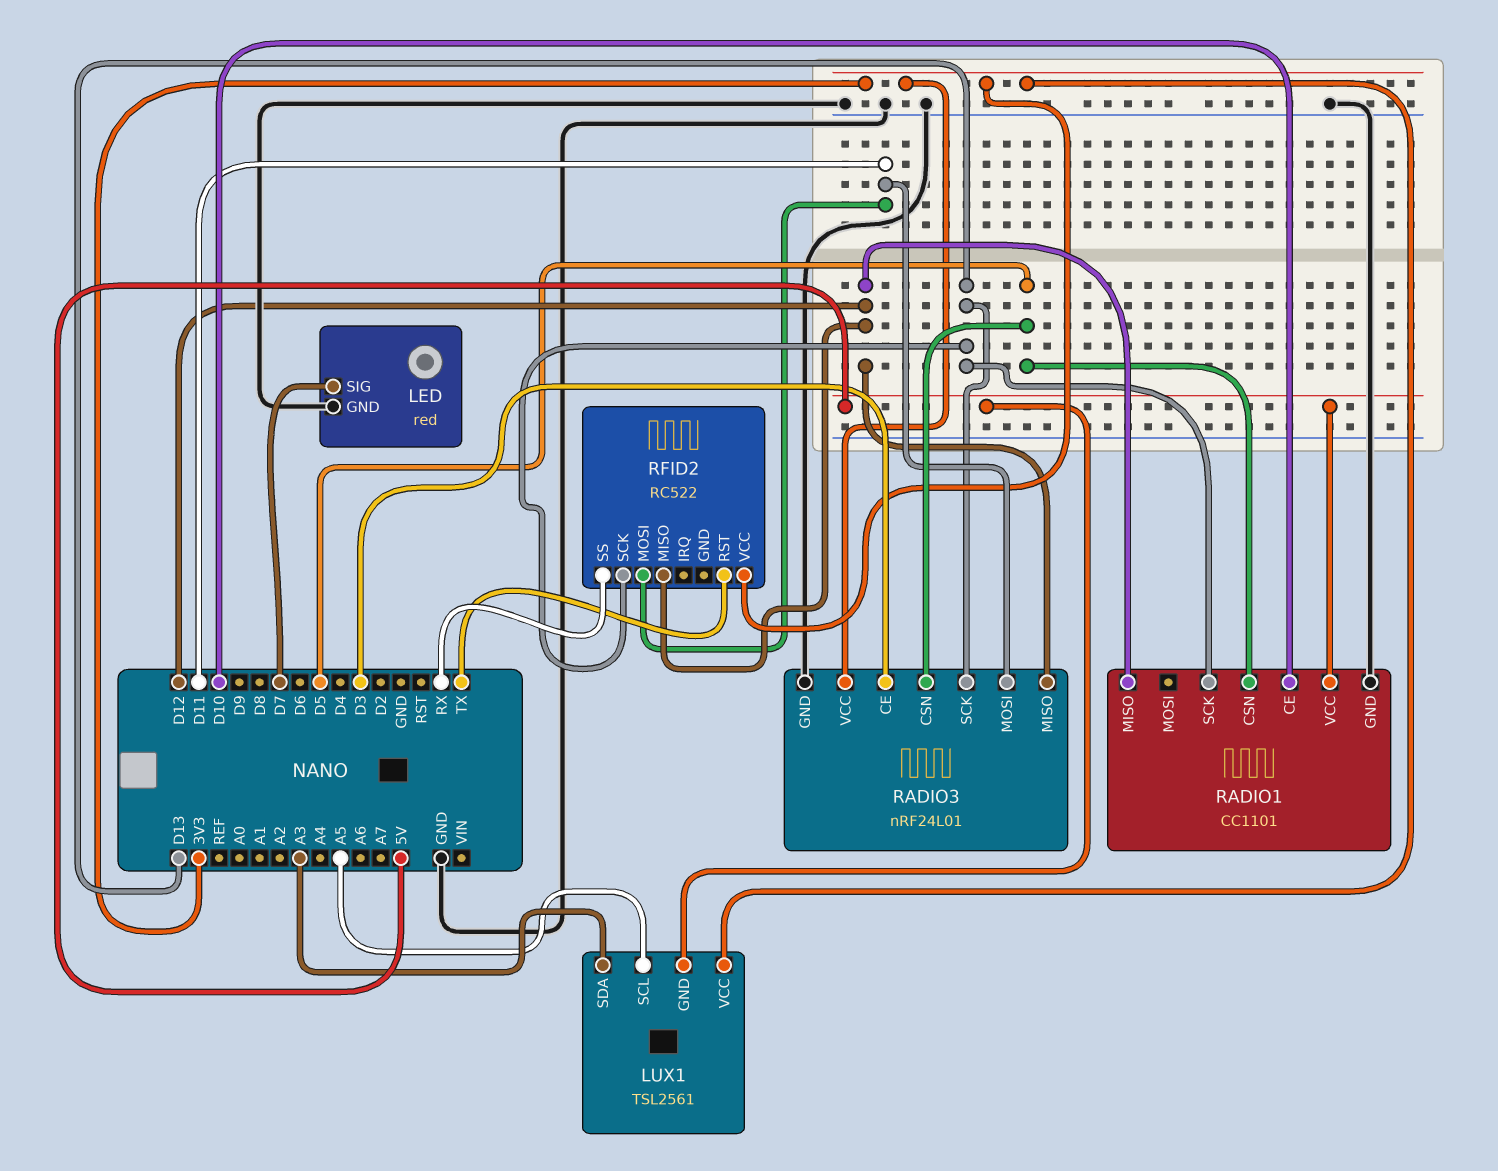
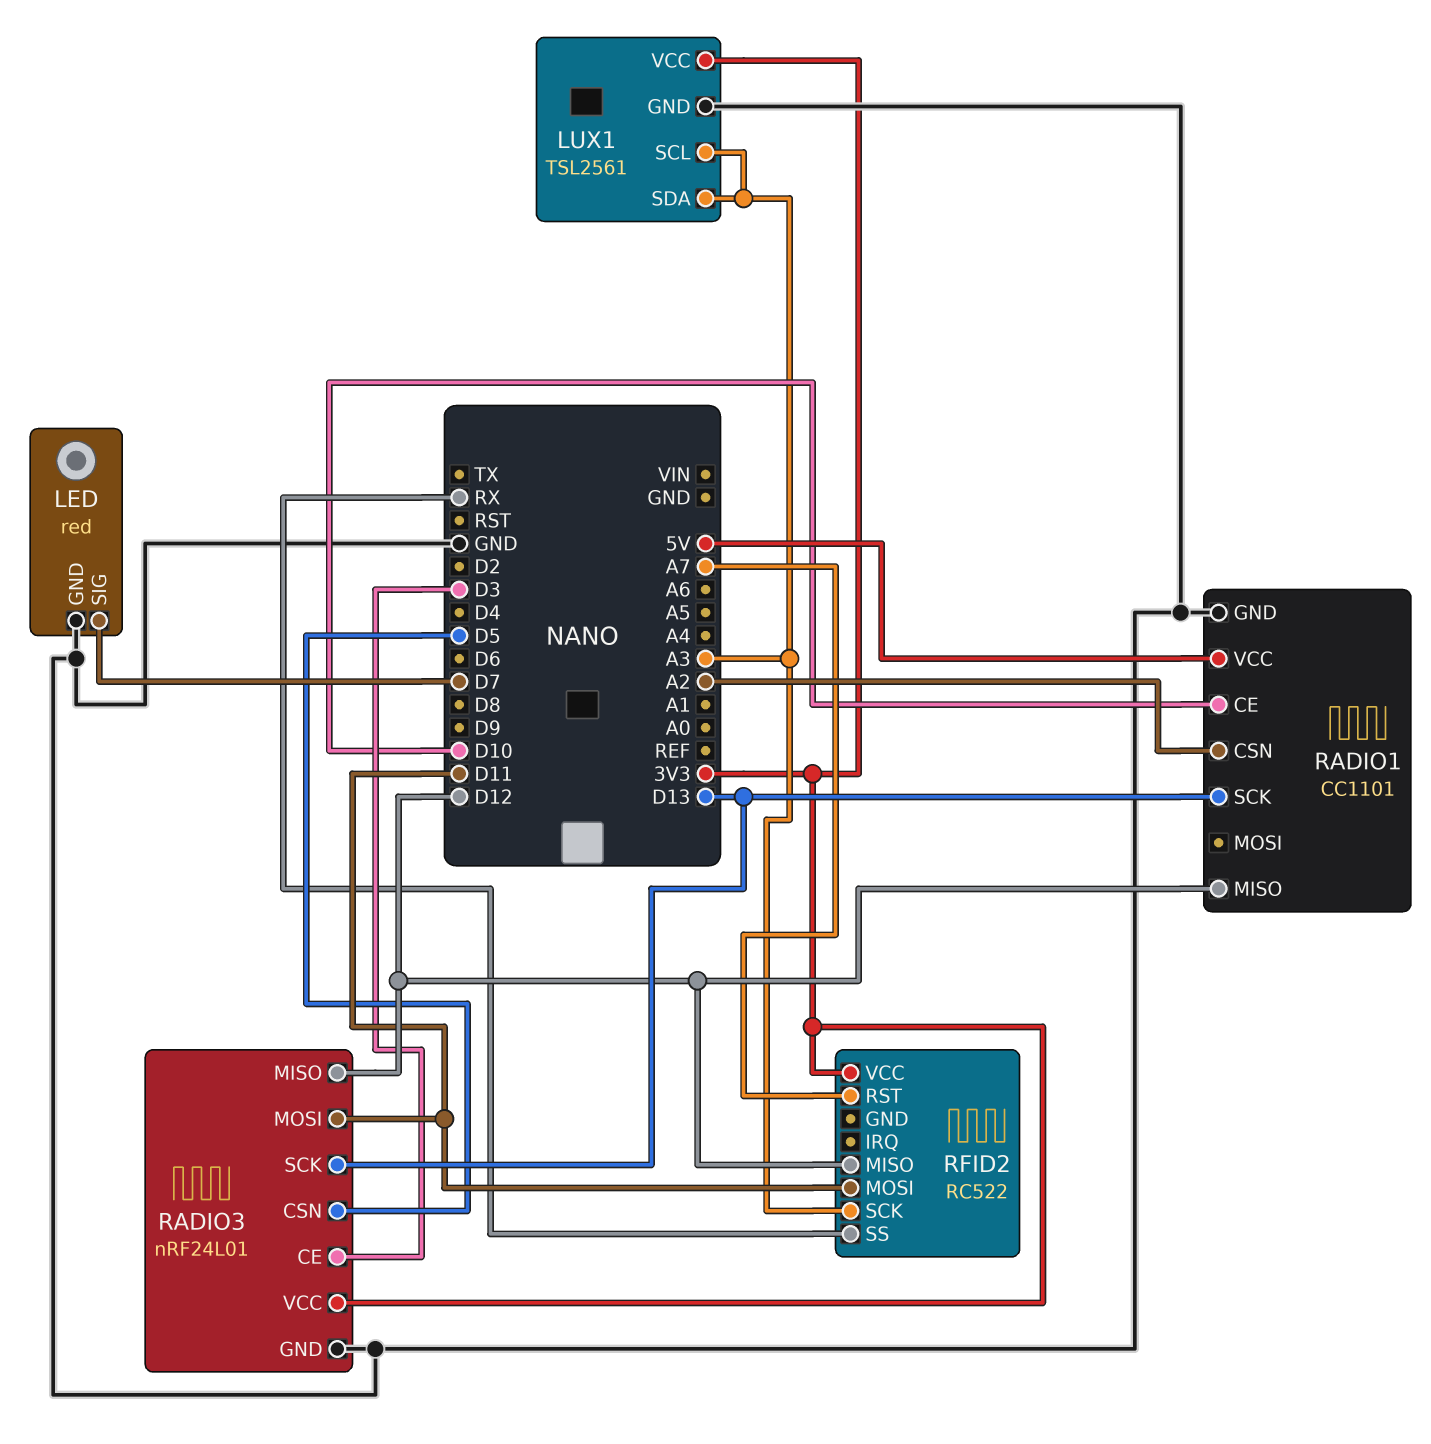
LUX1 pin GND: 5V -> GND
LUX1 pin SCL: A5 -> A3
RADIO1 pin CSN: D5 -> A2
RFID2 pin RST: TX -> A7
RFID2 pin SCK: D13 -> A3

